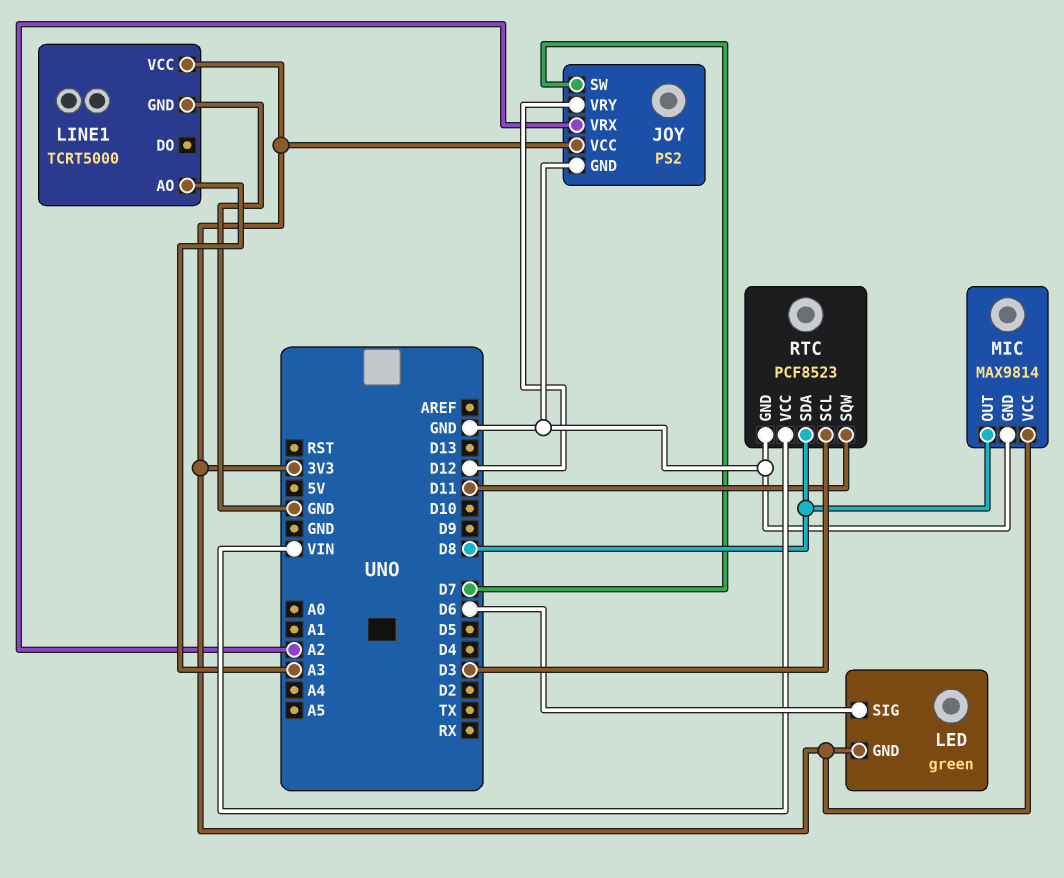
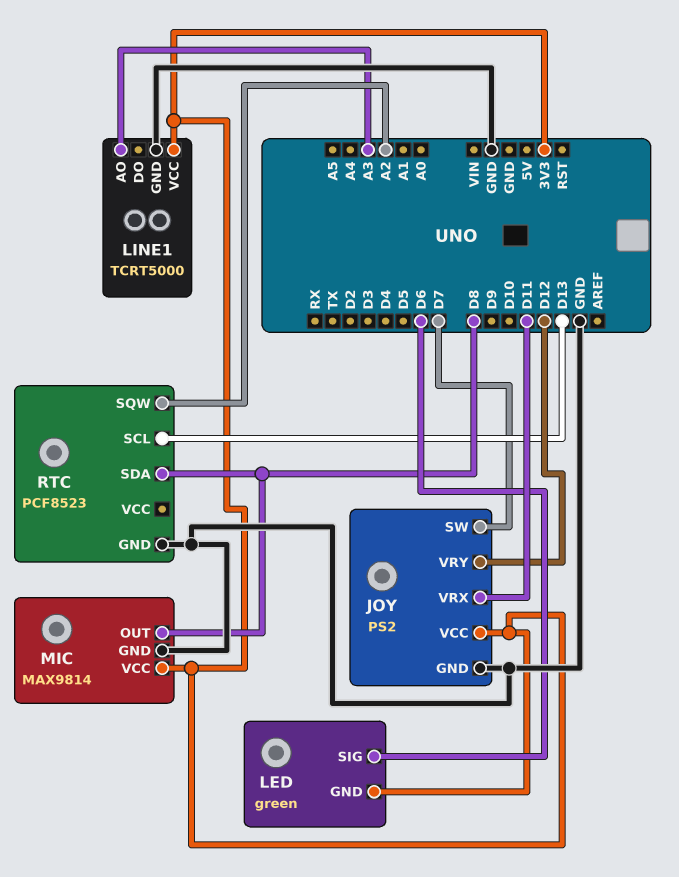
JOY pin VRX: A2 -> D11
RTC pin SCL: D3 -> D13
RTC pin SQW: D11 -> A2
RTC pin VCC: VIN -> none

